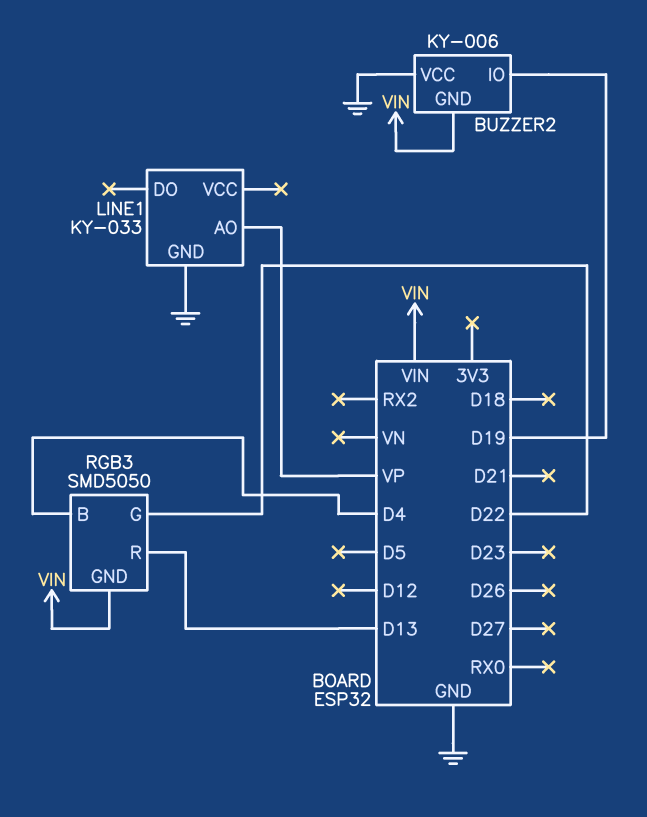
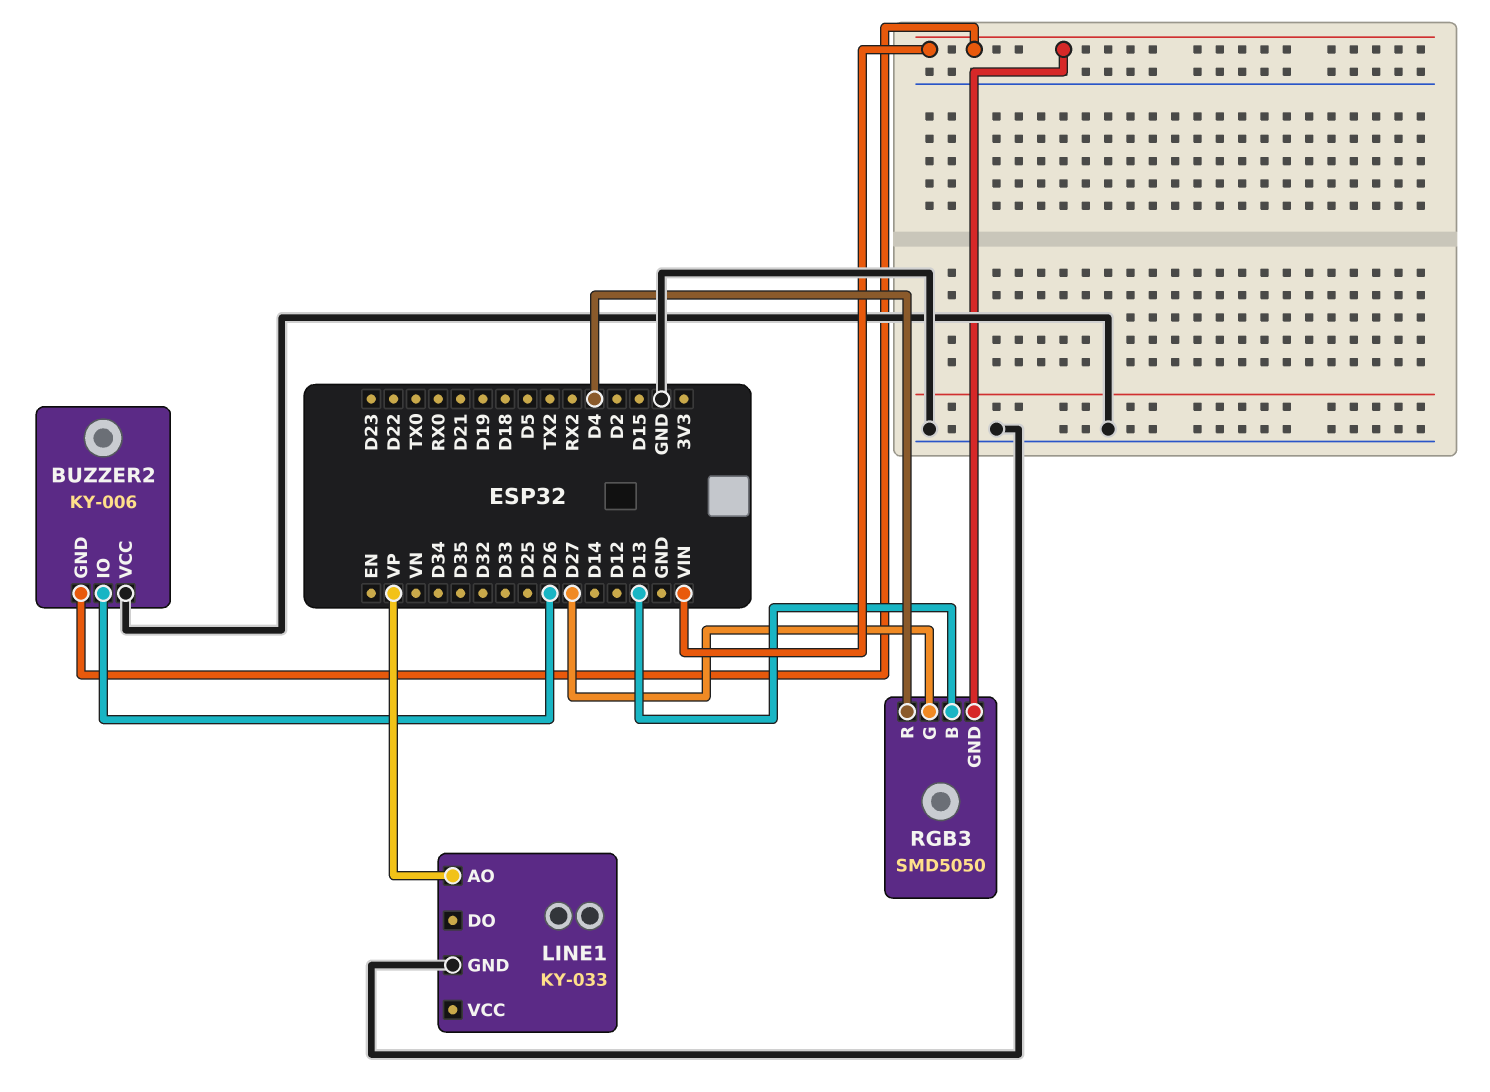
BUZZER2 pin IO: D19 -> D26
RGB3 pin B: D4 -> D13
RGB3 pin G: D22 -> D27
RGB3 pin R: D13 -> D4

